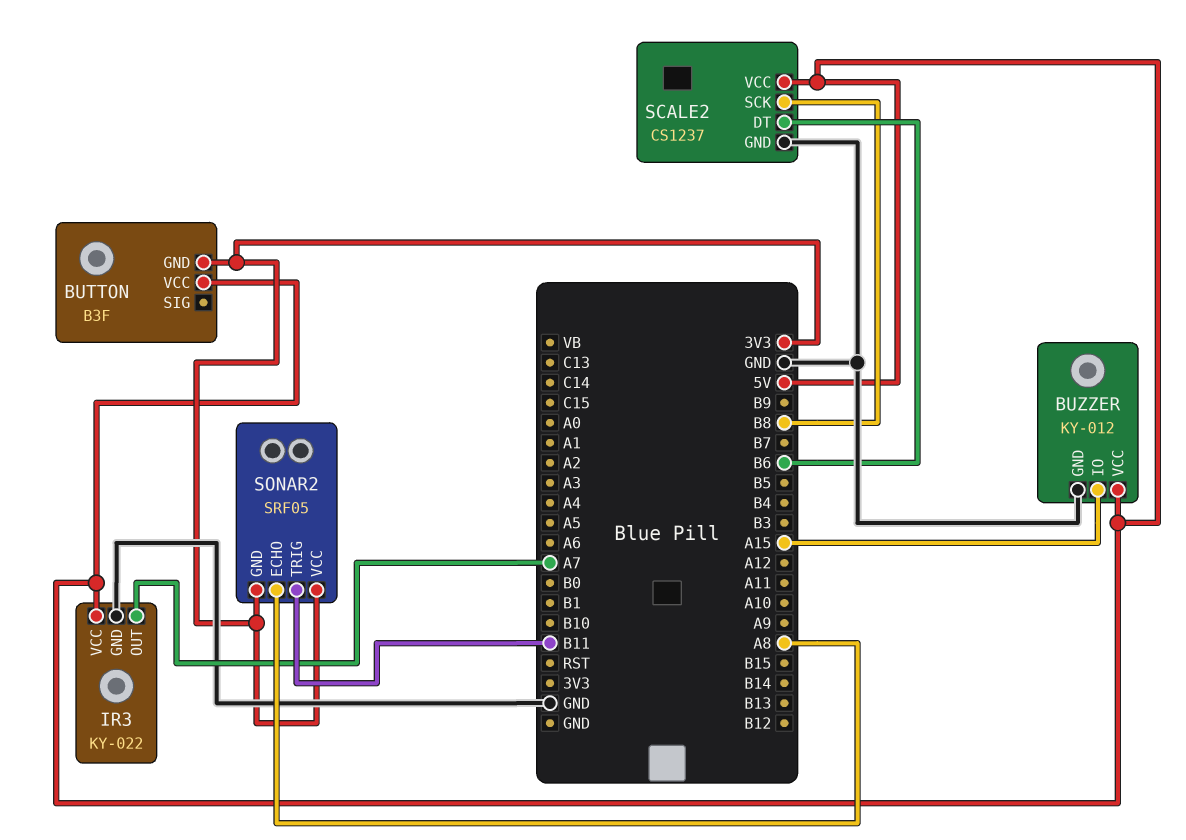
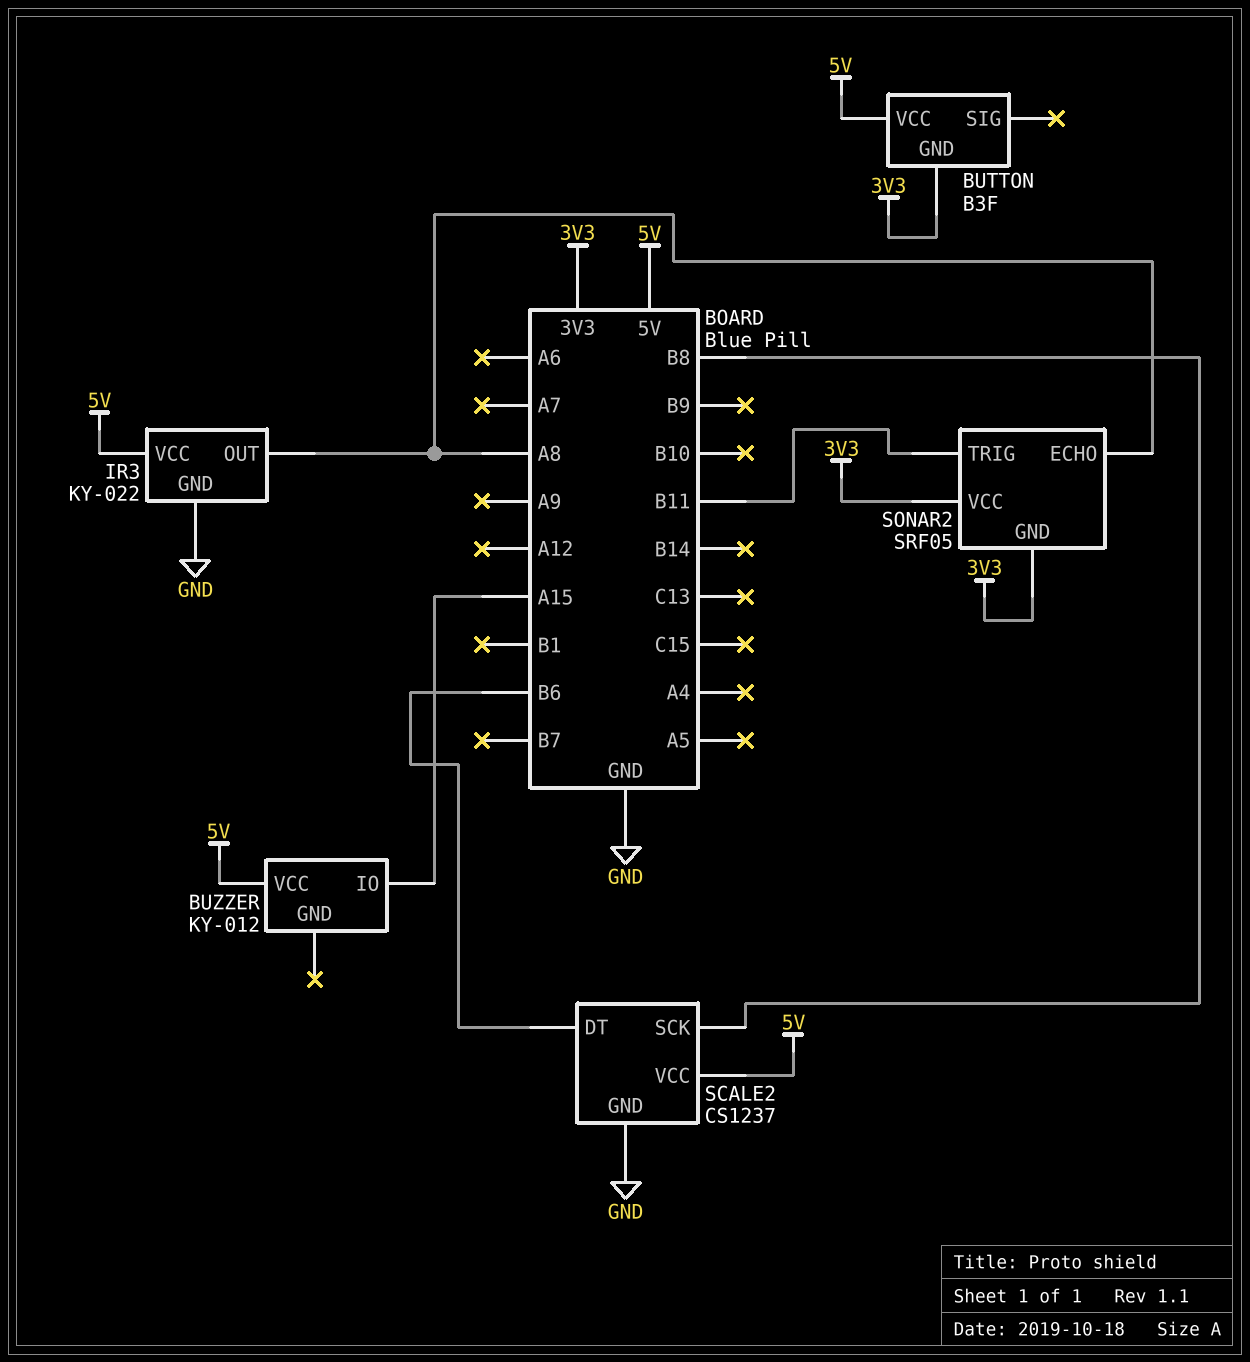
BUZZER pin GND: GND -> none
IR3 pin OUT: A7 -> A8

